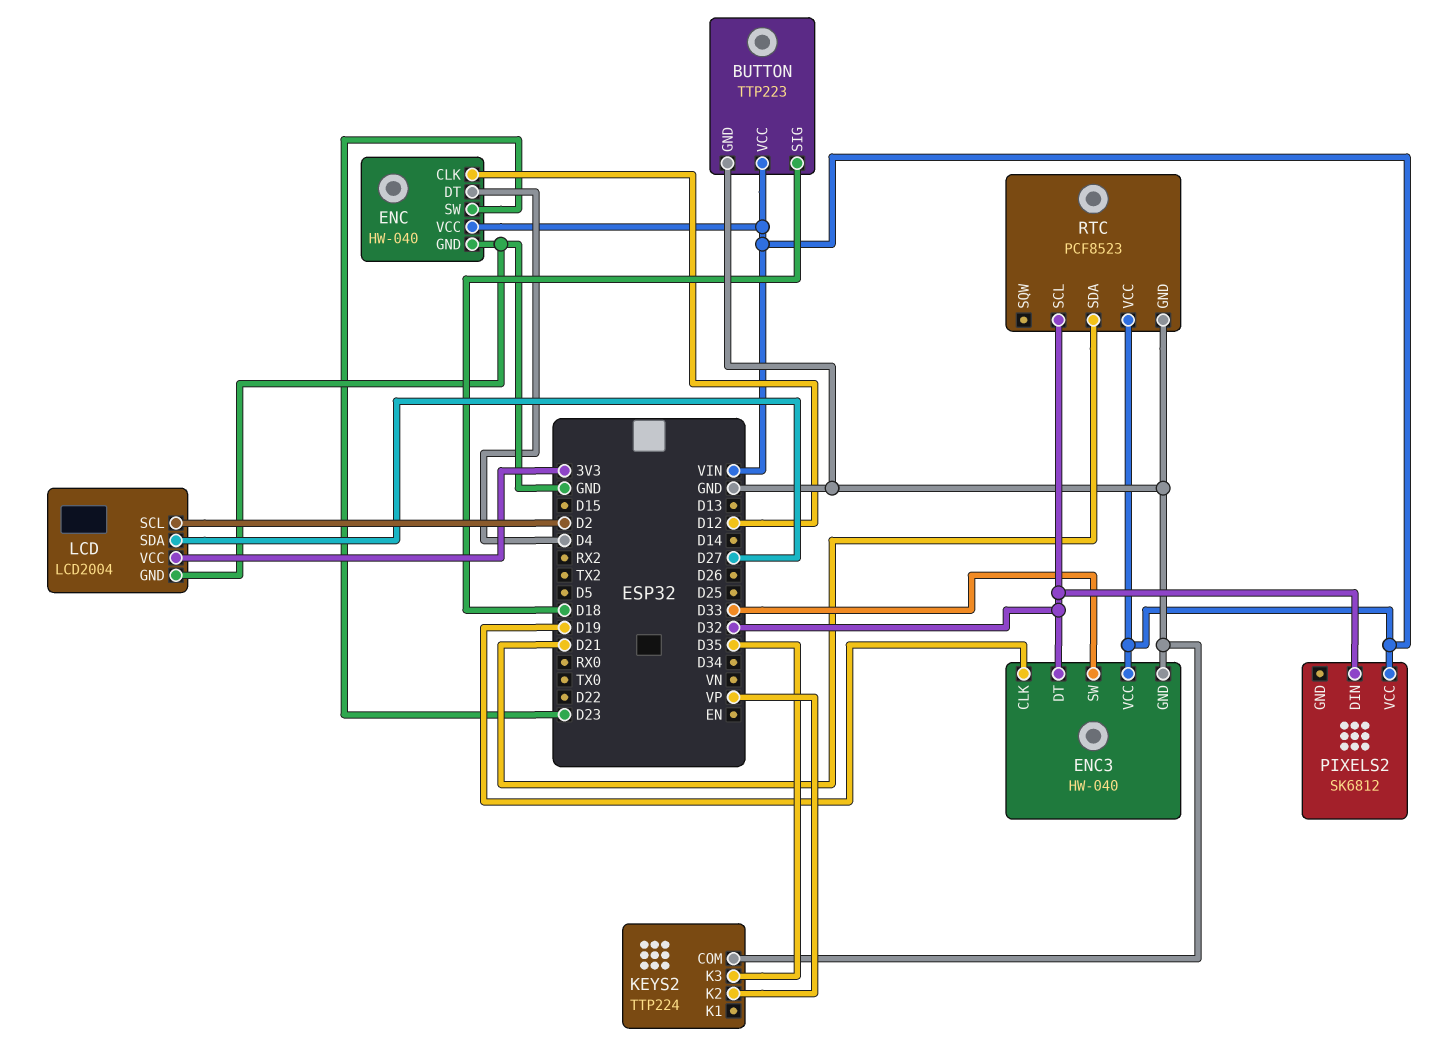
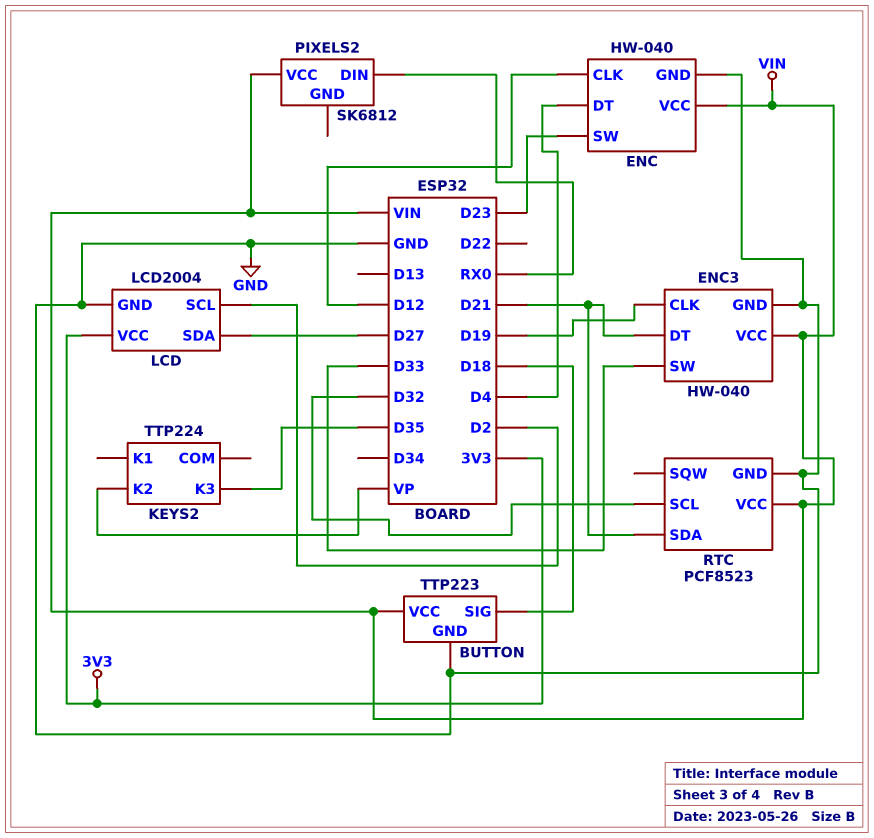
ENC3 pin DT: D32 -> D21
KEYS2 pin COM: GND -> none
PIXELS2 pin DIN: D32 -> RX0

